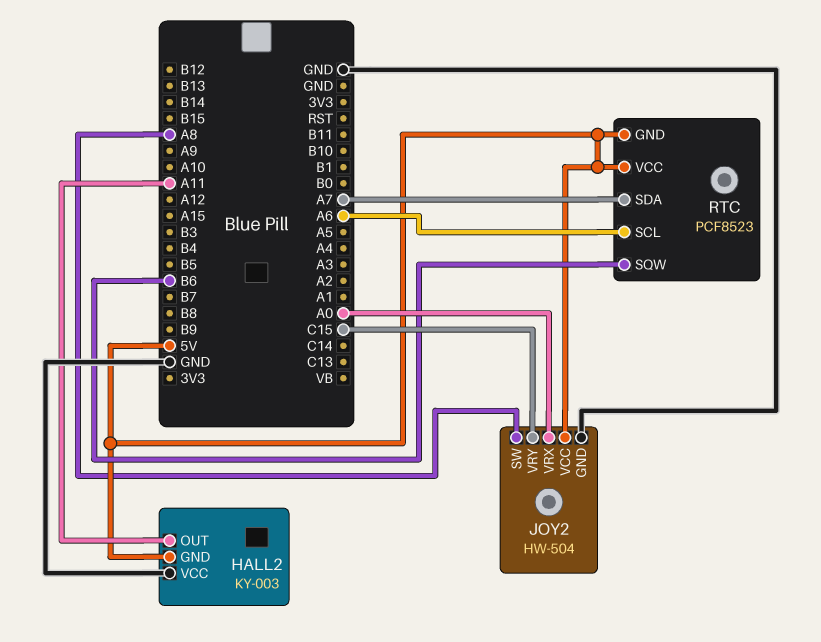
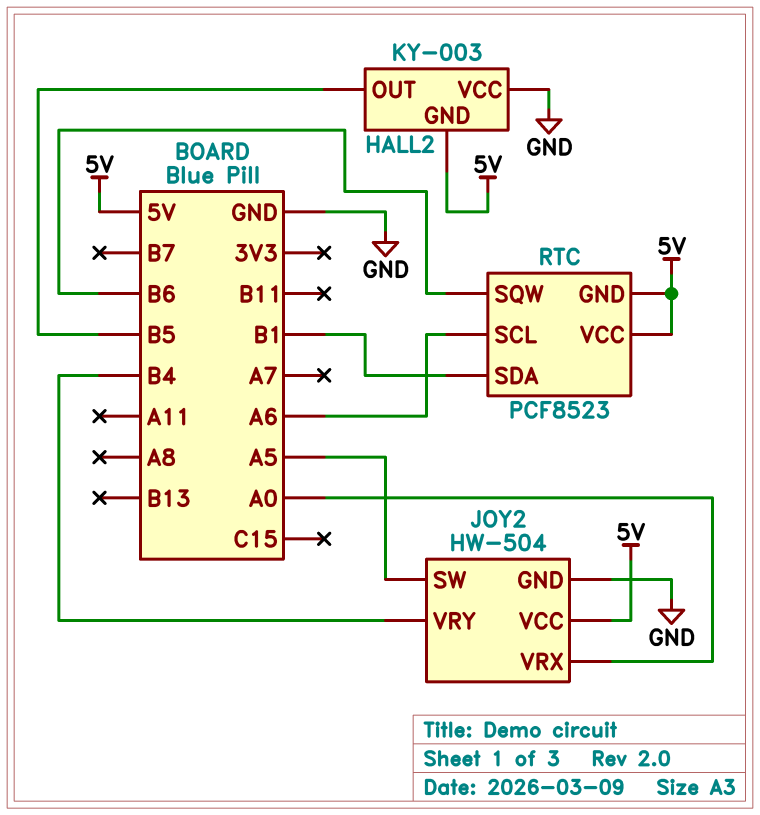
HALL2 pin OUT: A11 -> B5
JOY2 pin SW: A8 -> A5
JOY2 pin VRY: C15 -> B4
RTC pin SDA: A7 -> B1

